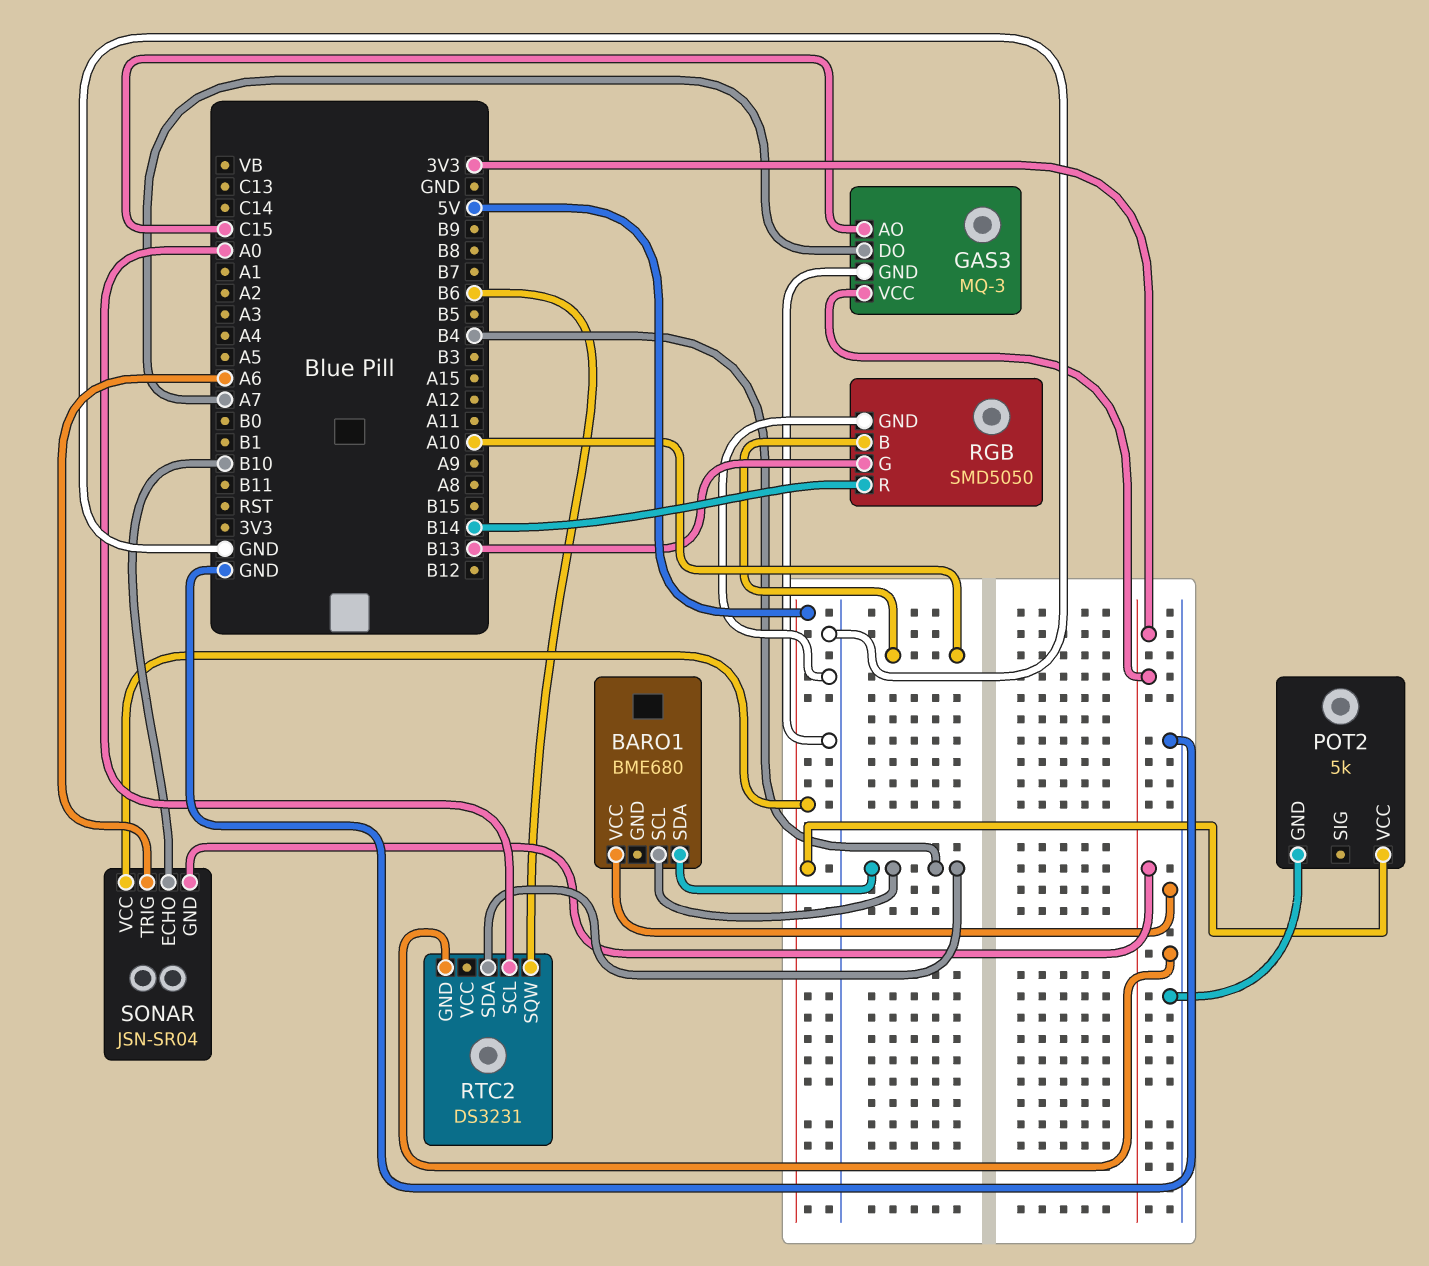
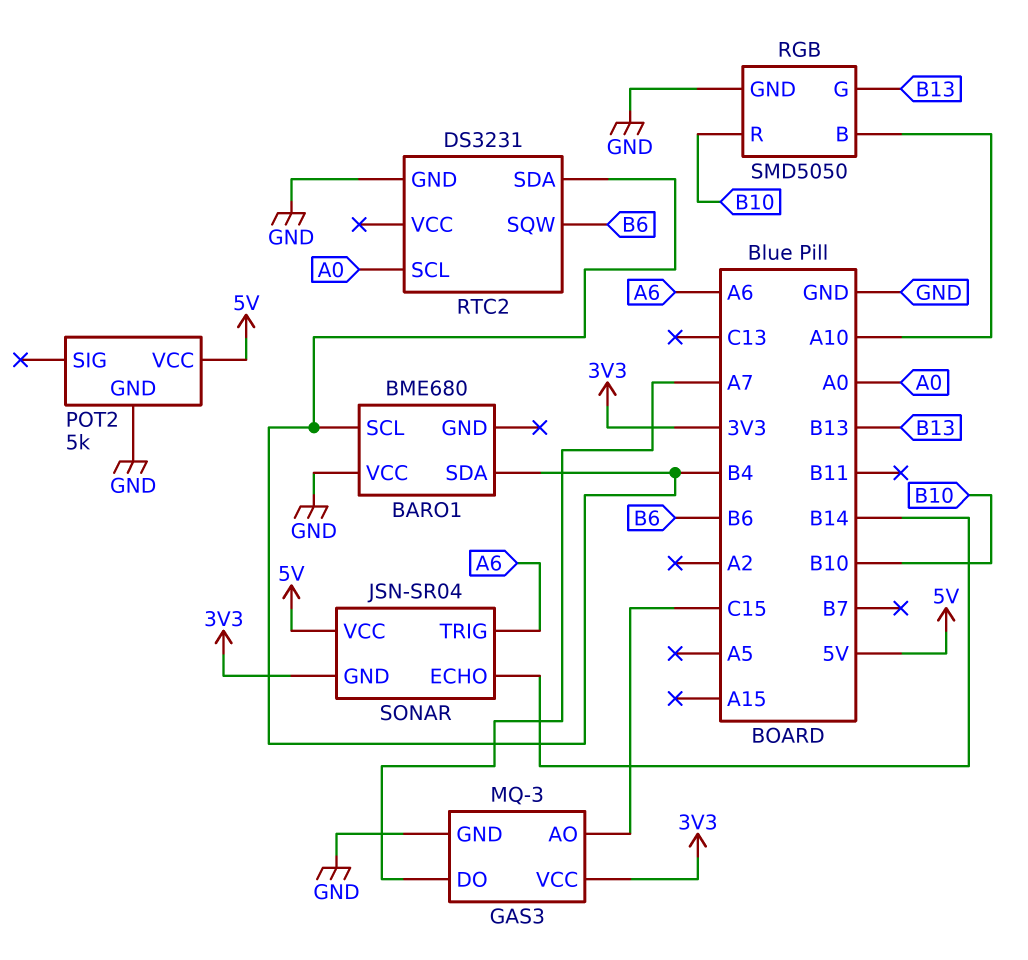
RGB pin R: B14 -> B10
SONAR pin ECHO: B10 -> B14

